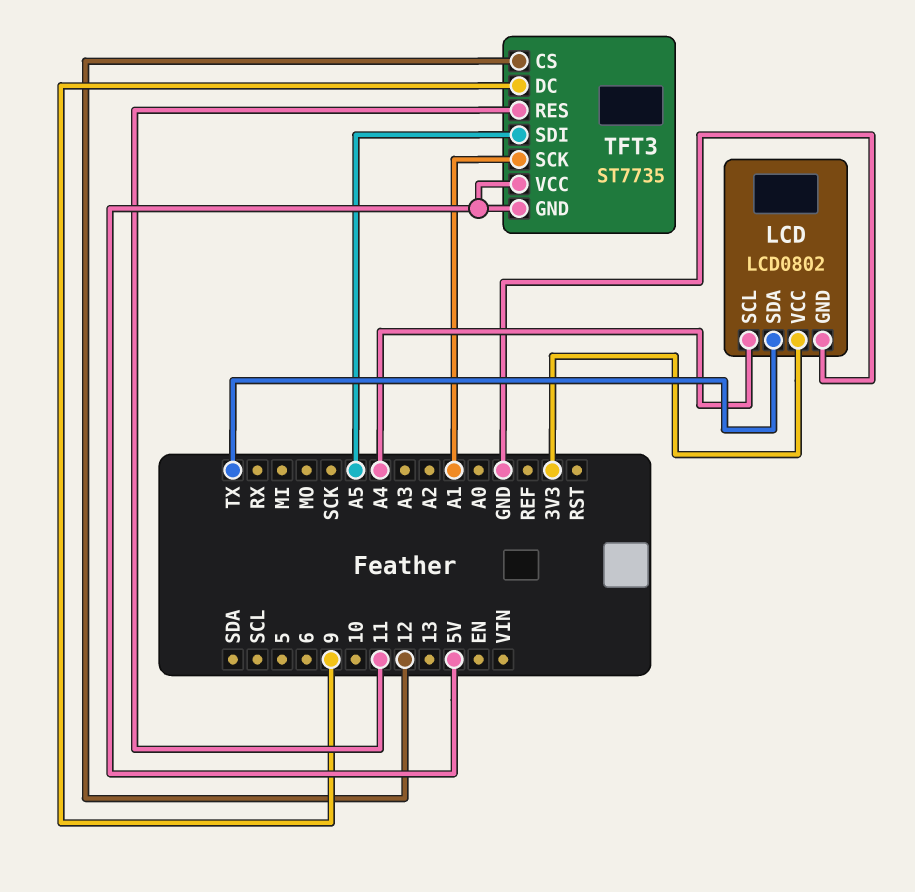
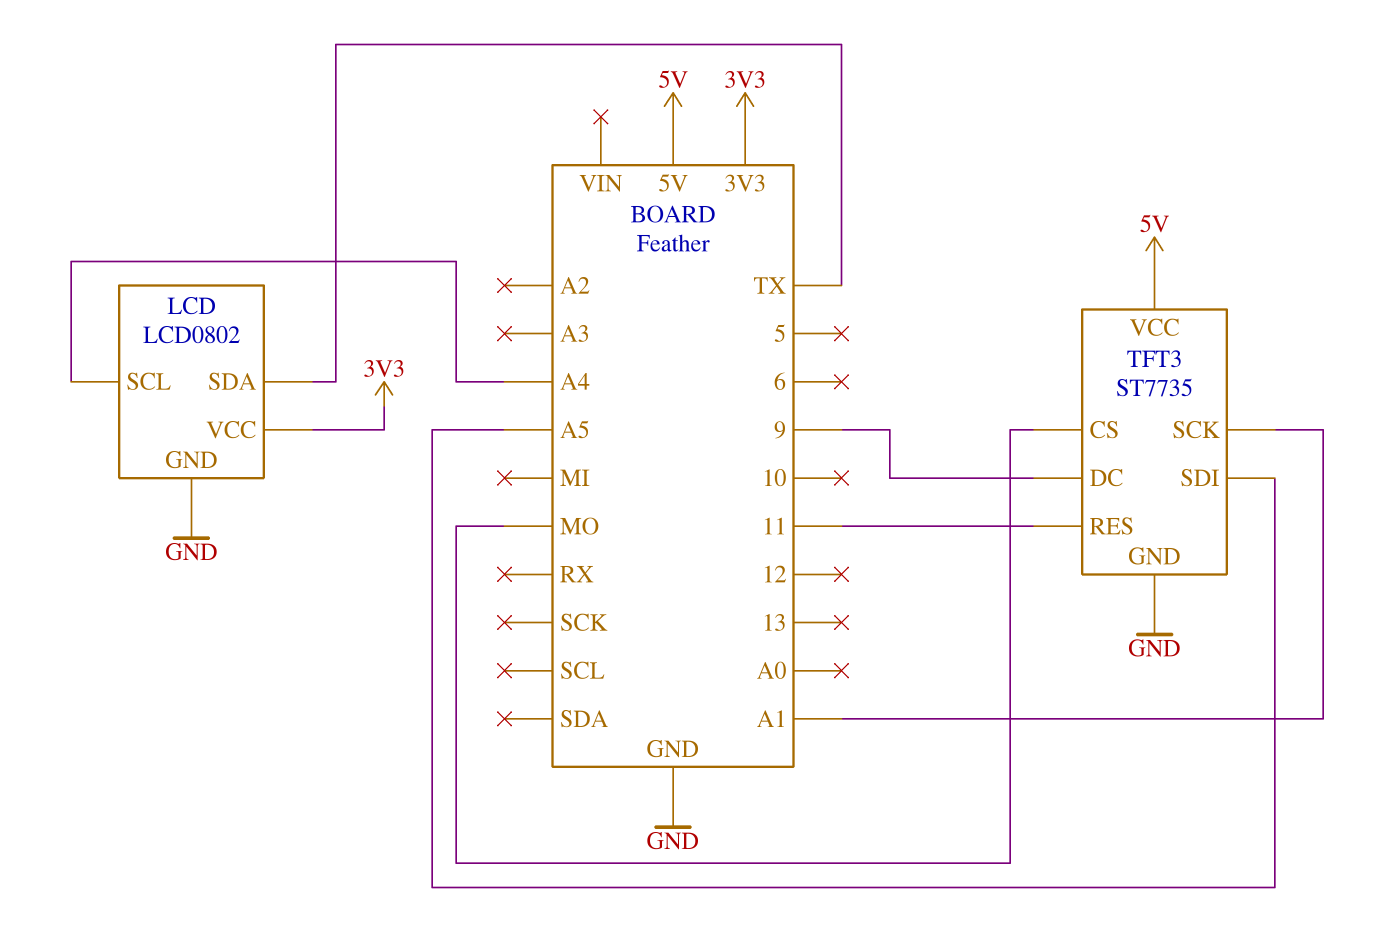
TFT3 pin CS: 12 -> MO
TFT3 pin GND: 5V -> GND

